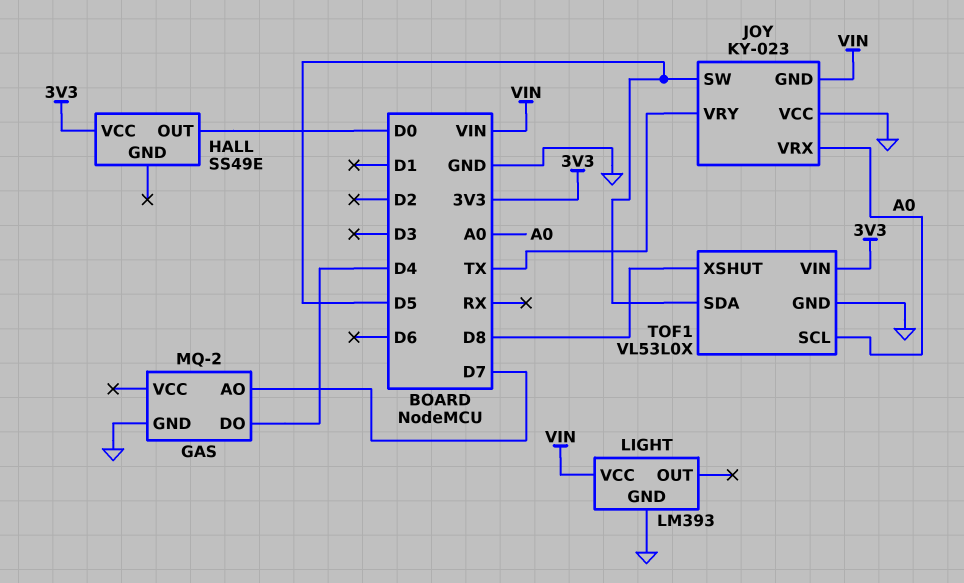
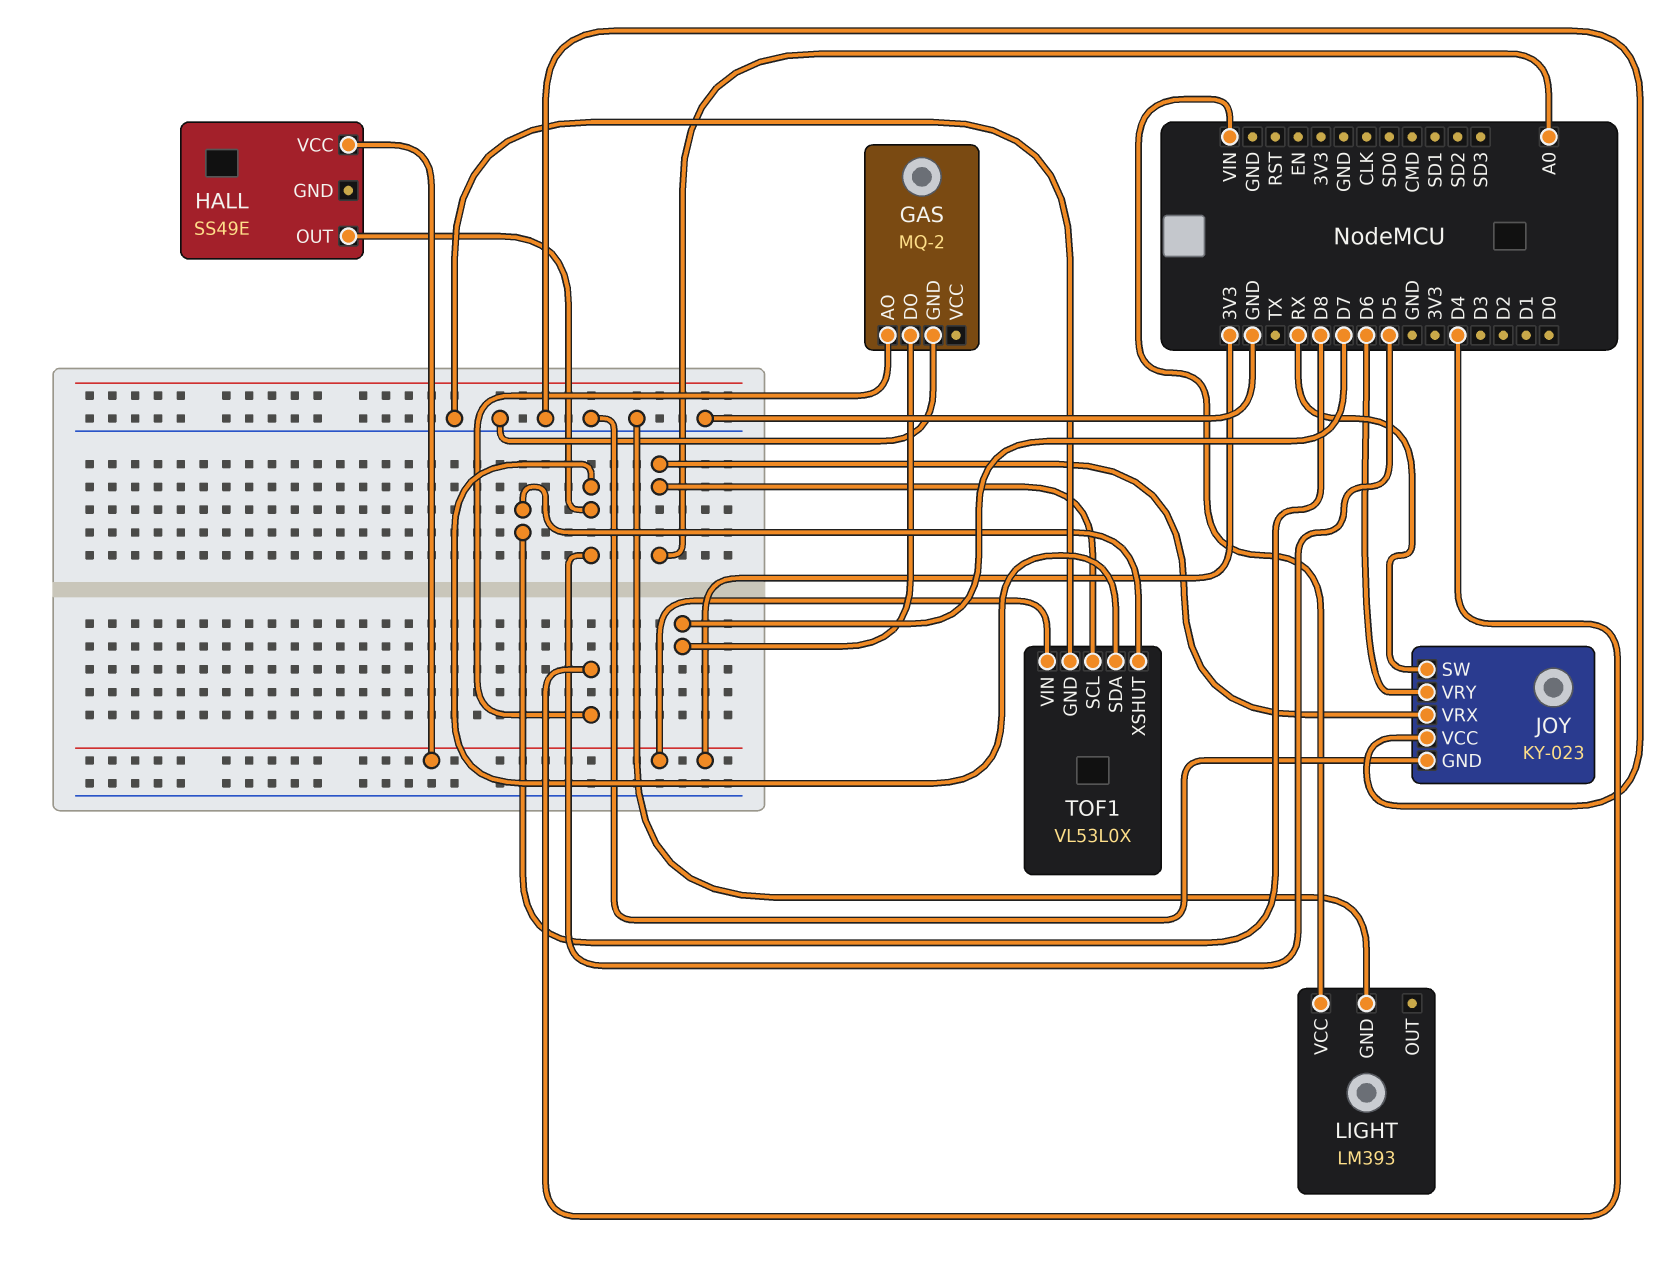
GAS pin AO: D7 -> D4
GAS pin DO: D4 -> D7
HALL pin OUT: D0 -> D5
JOY pin GND: VIN -> GND
JOY pin SW: D5 -> RX
JOY pin VRY: TX -> D6

